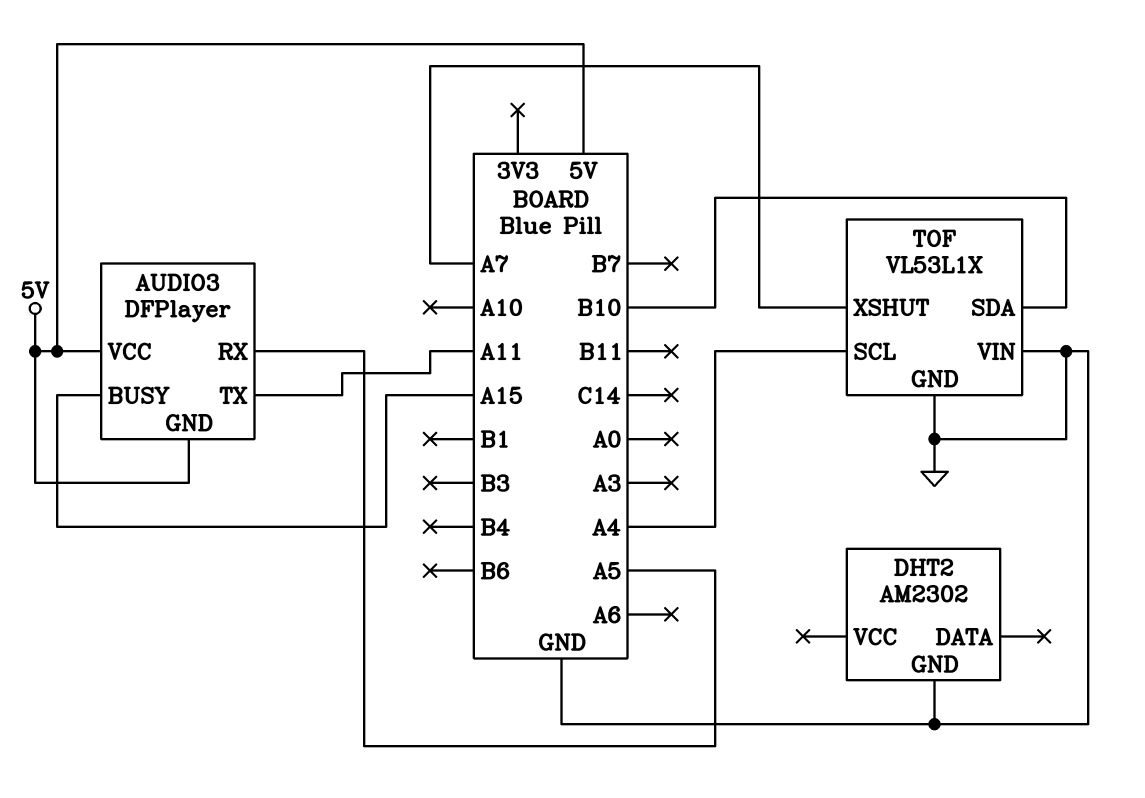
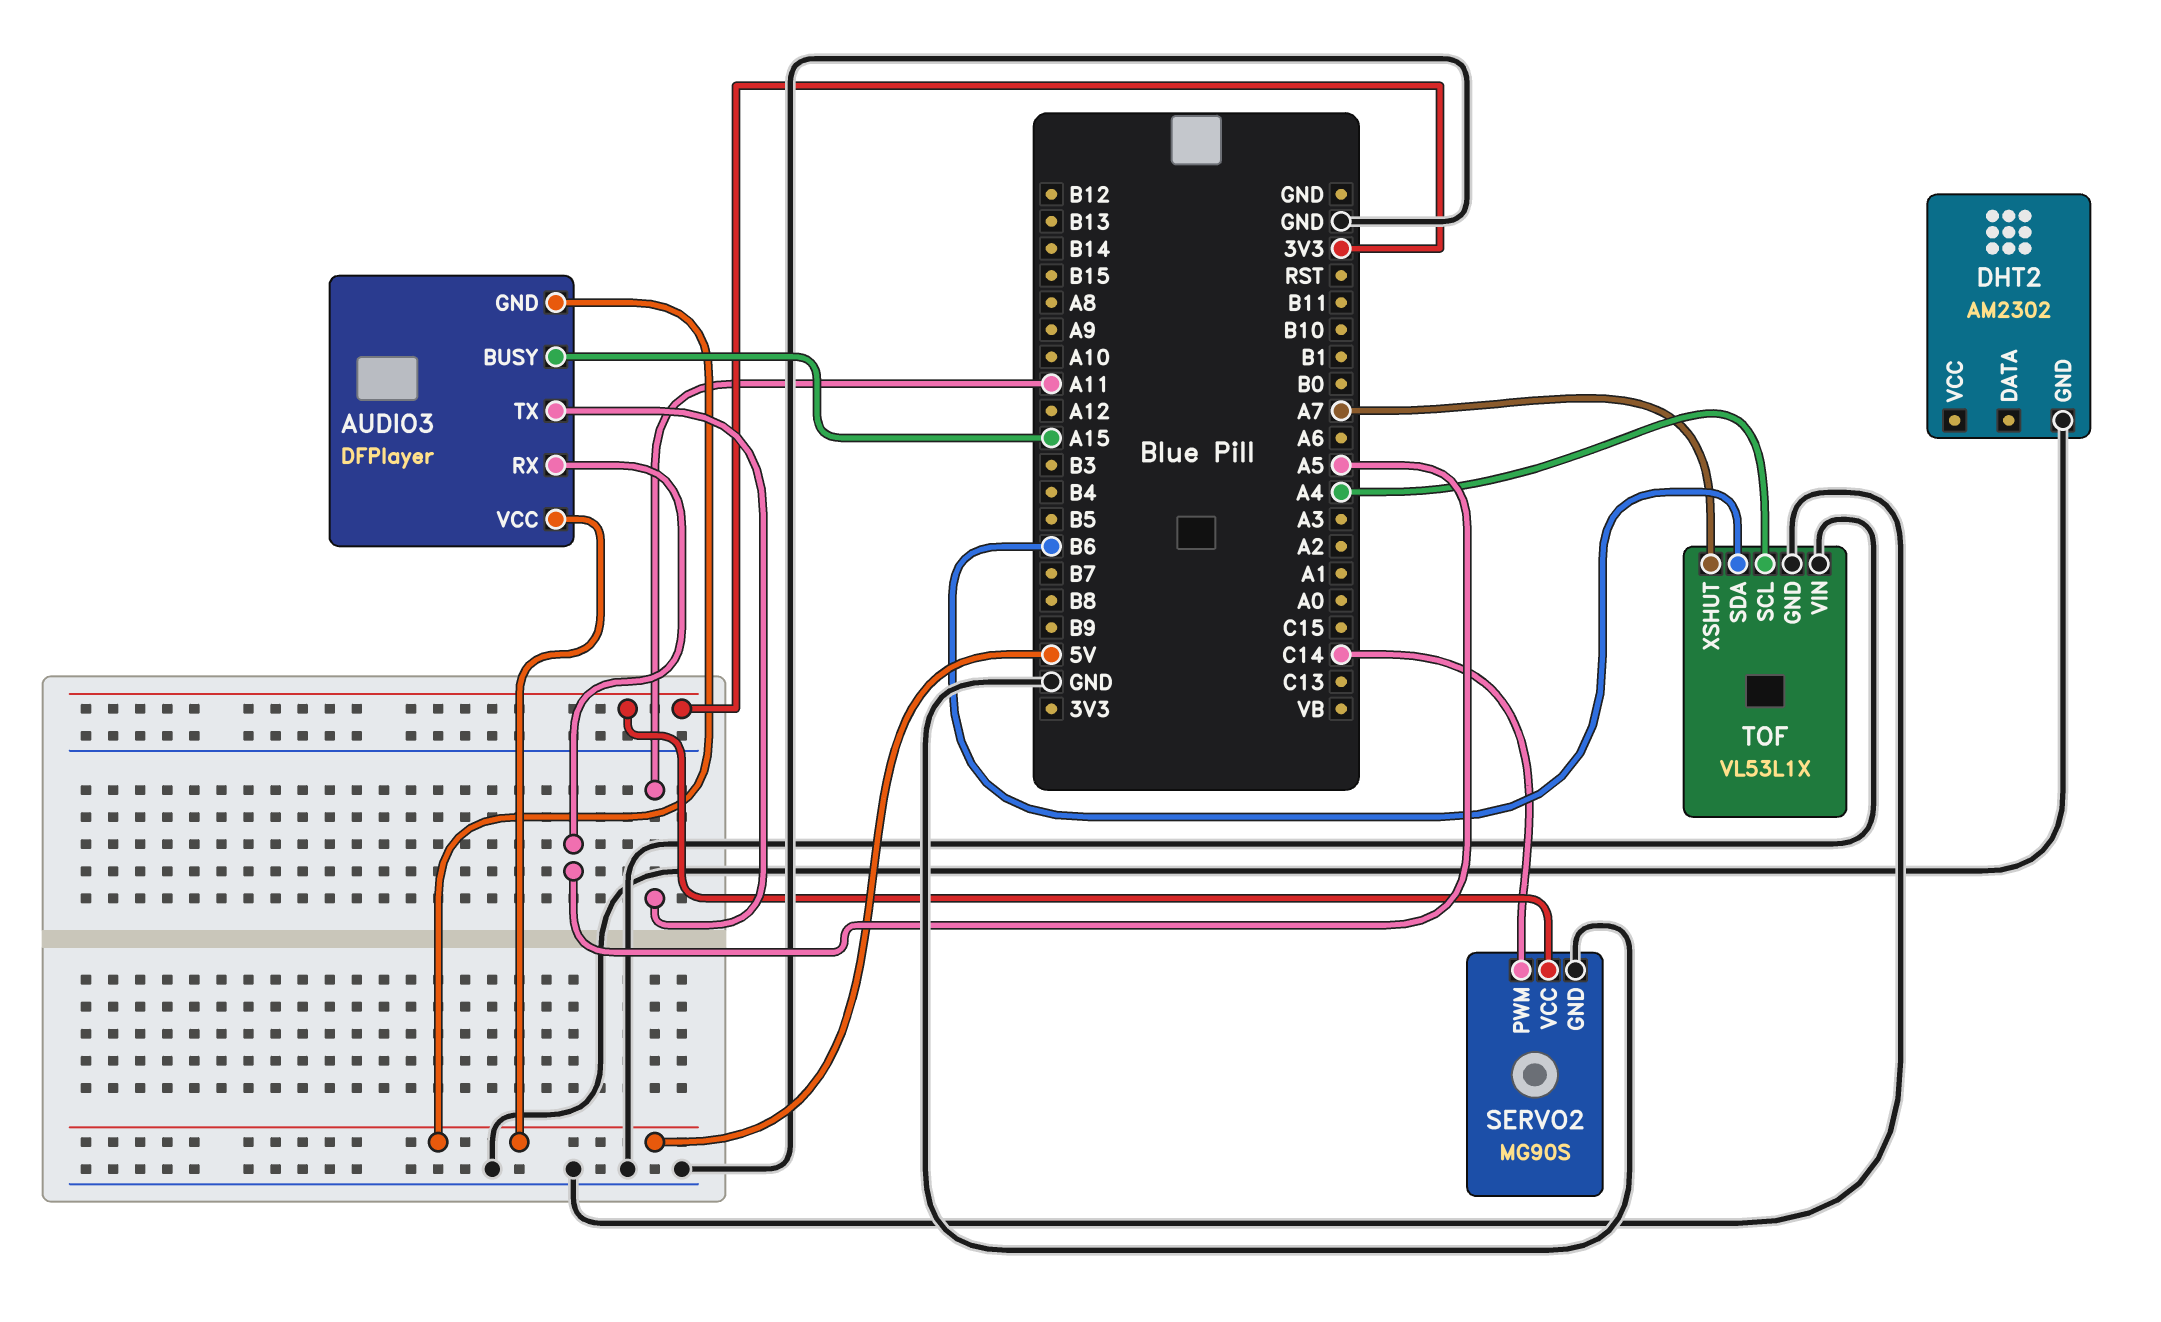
SERVO2: none -> MG90S
SERVO2 pin GND: none -> GND
SERVO2 pin PWM: none -> C14
SERVO2 pin VCC: none -> 3V3
TOF pin SDA: B10 -> B6

